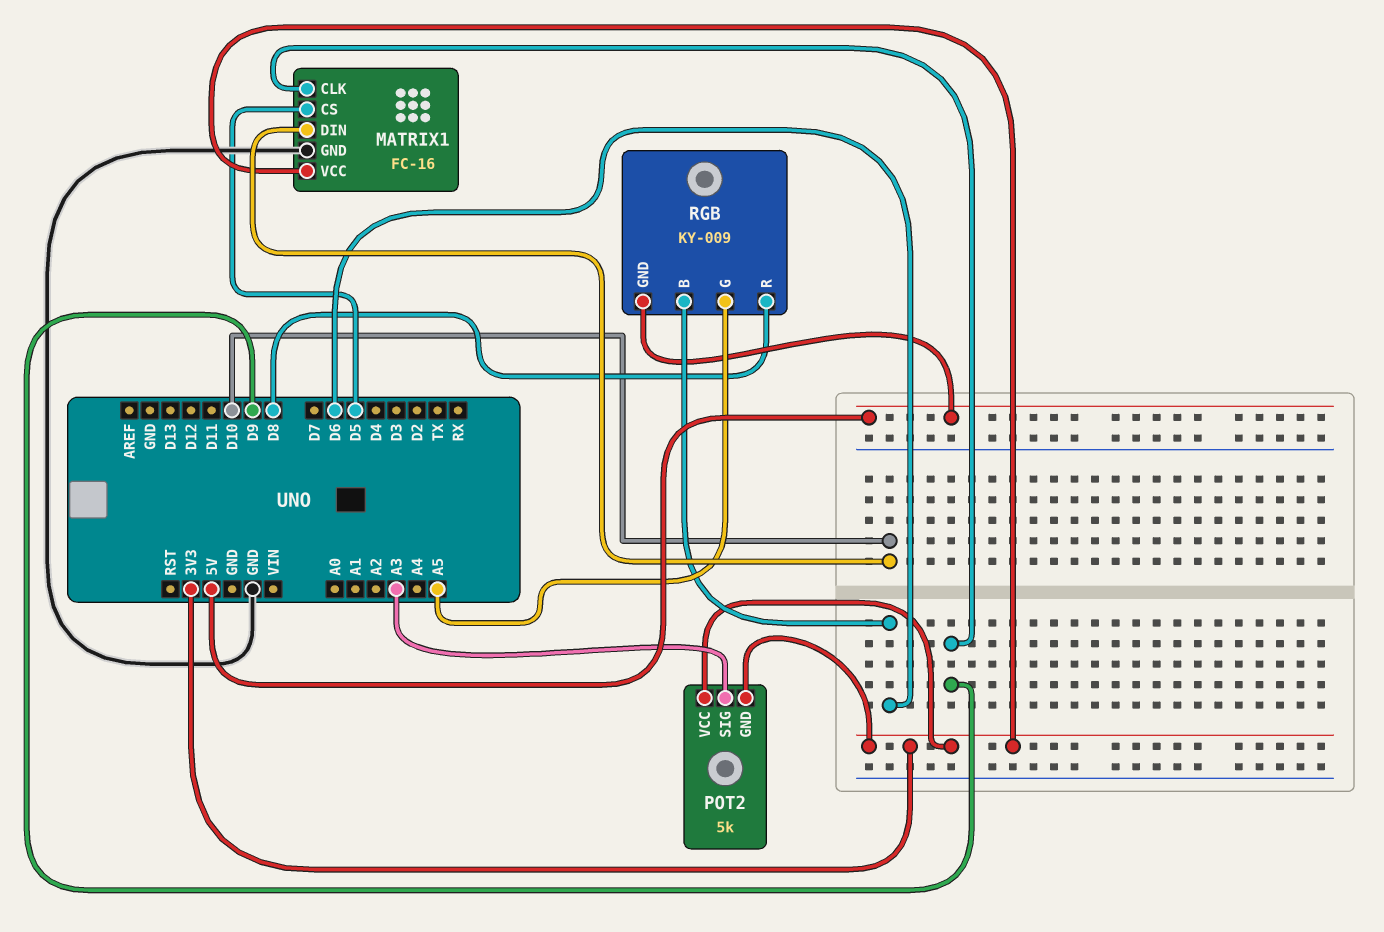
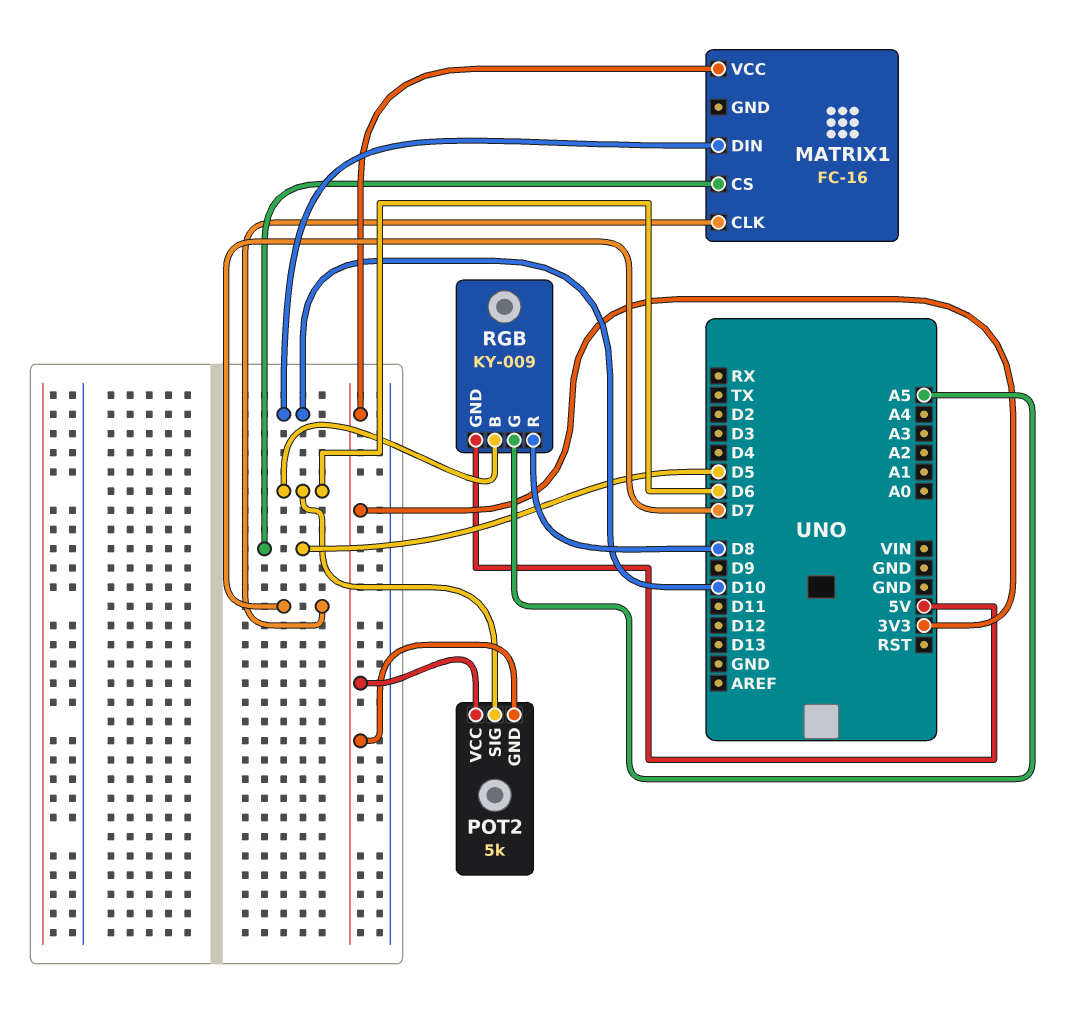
MATRIX1 pin CLK: D9 -> D7
MATRIX1 pin GND: GND -> none
POT2 pin SIG: A3 -> D6

